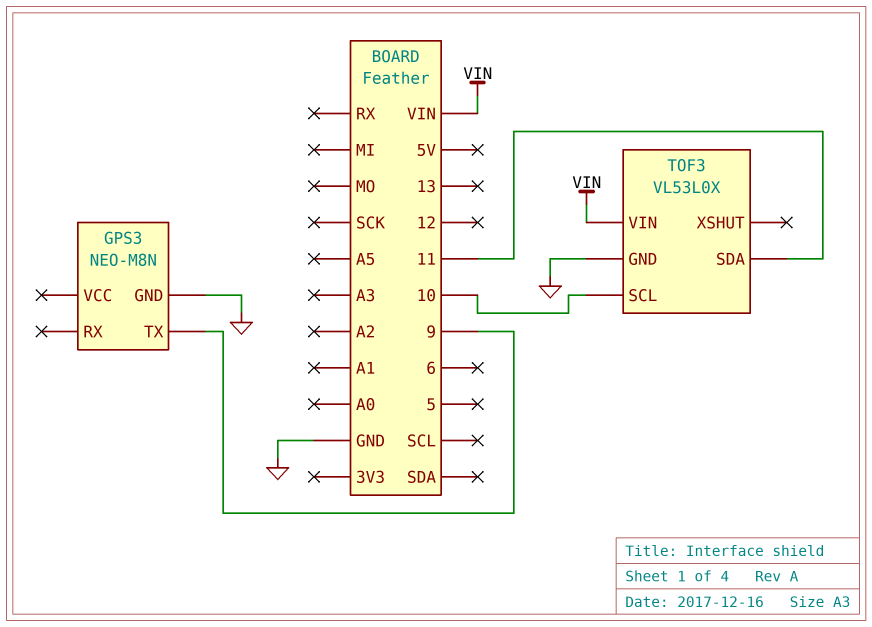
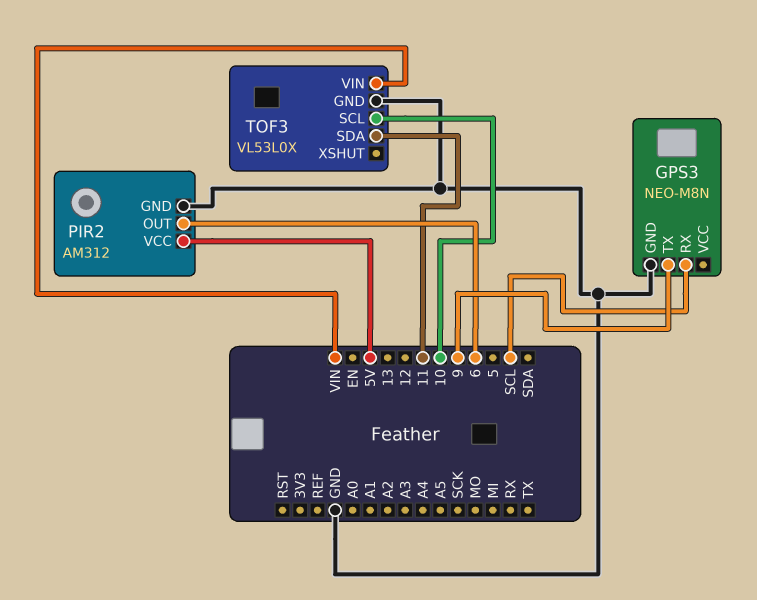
GPS3 pin RX: none -> SCL
PIR2: none -> AM312
PIR2 pin GND: none -> GND
PIR2 pin OUT: none -> 6
PIR2 pin VCC: none -> 5V

